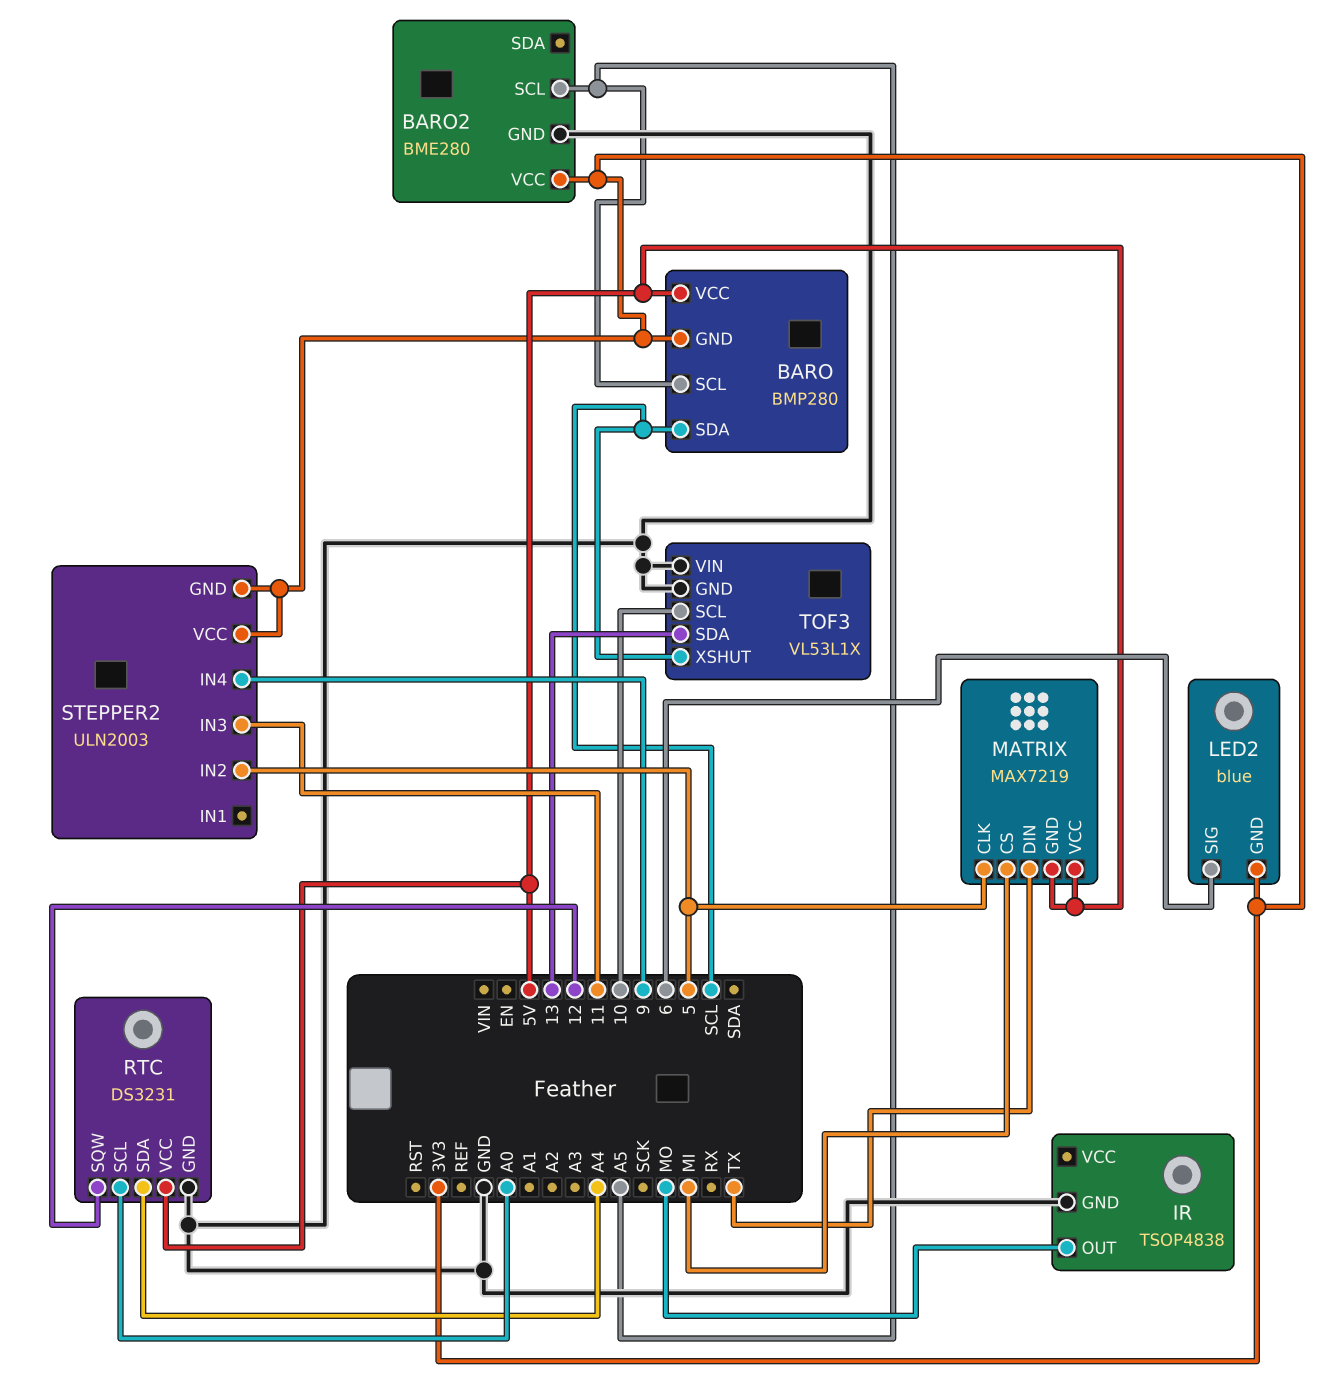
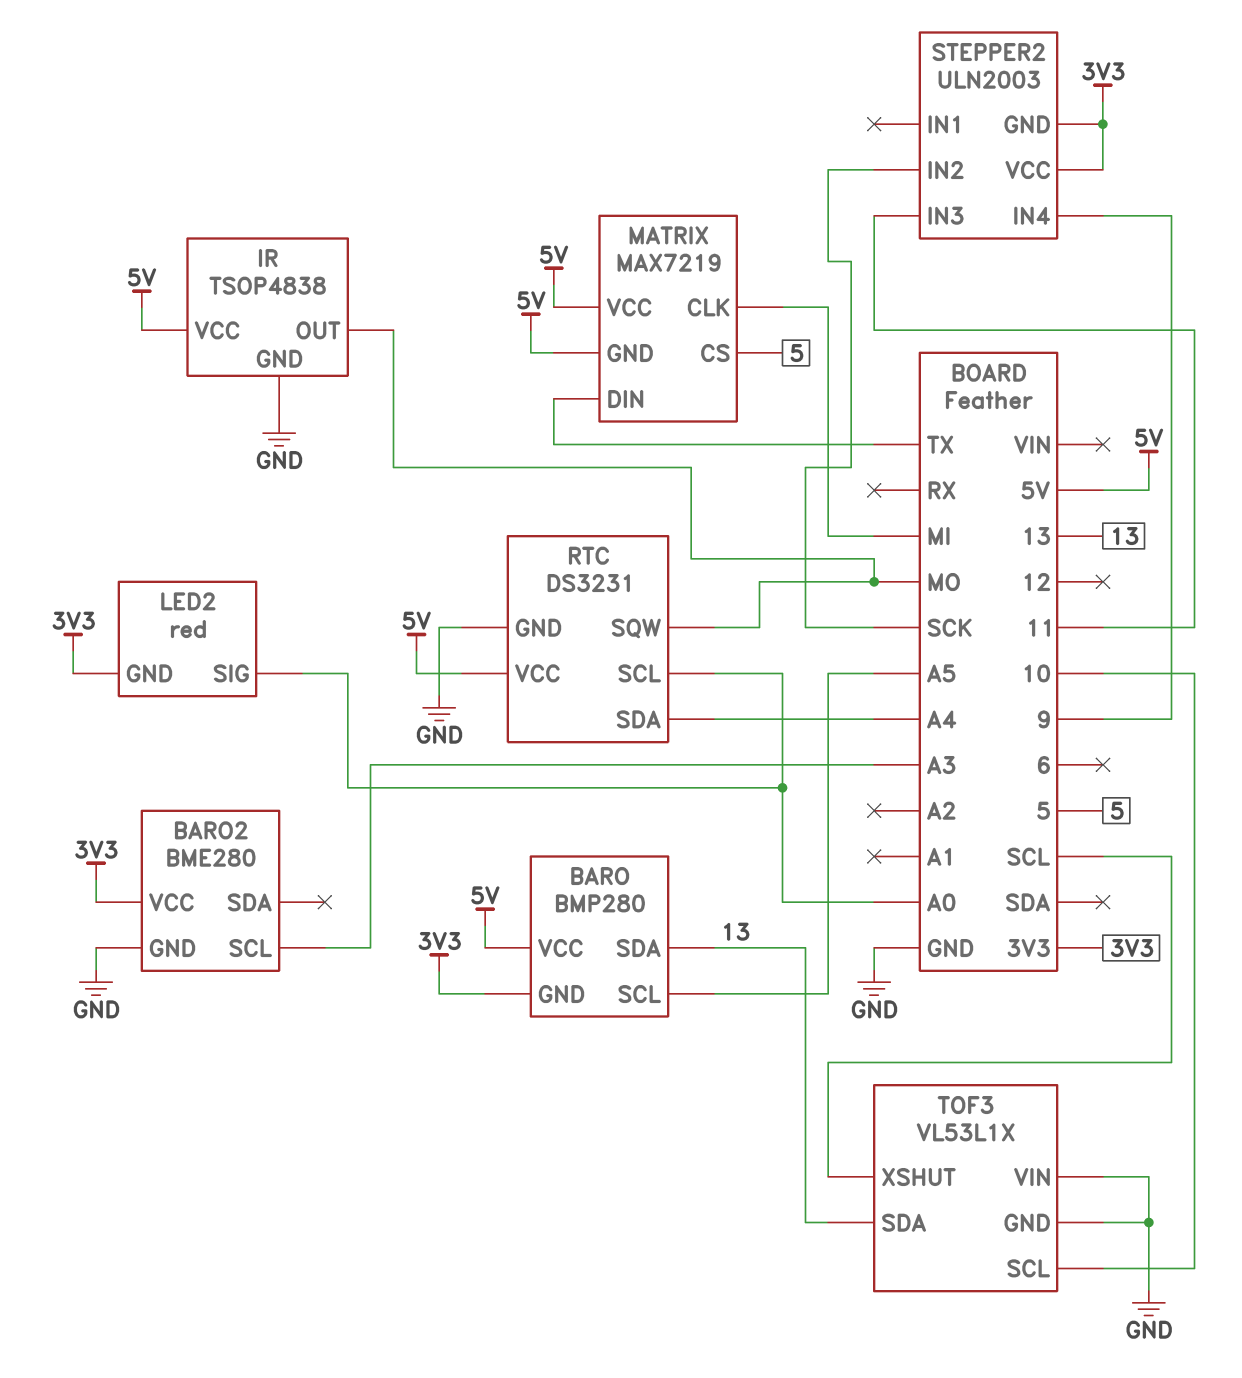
BARO pin SDA: SCL -> 13
BARO2 pin SCL: A5 -> A3
IR pin VCC: none -> 5V
LED2: blue -> red
LED2 pin SIG: 6 -> A0
MATRIX pin CLK: 5 -> MI
MATRIX pin CS: MI -> 5
RTC pin SQW: 12 -> MO
STEPPER2 pin IN2: 5 -> SCK

